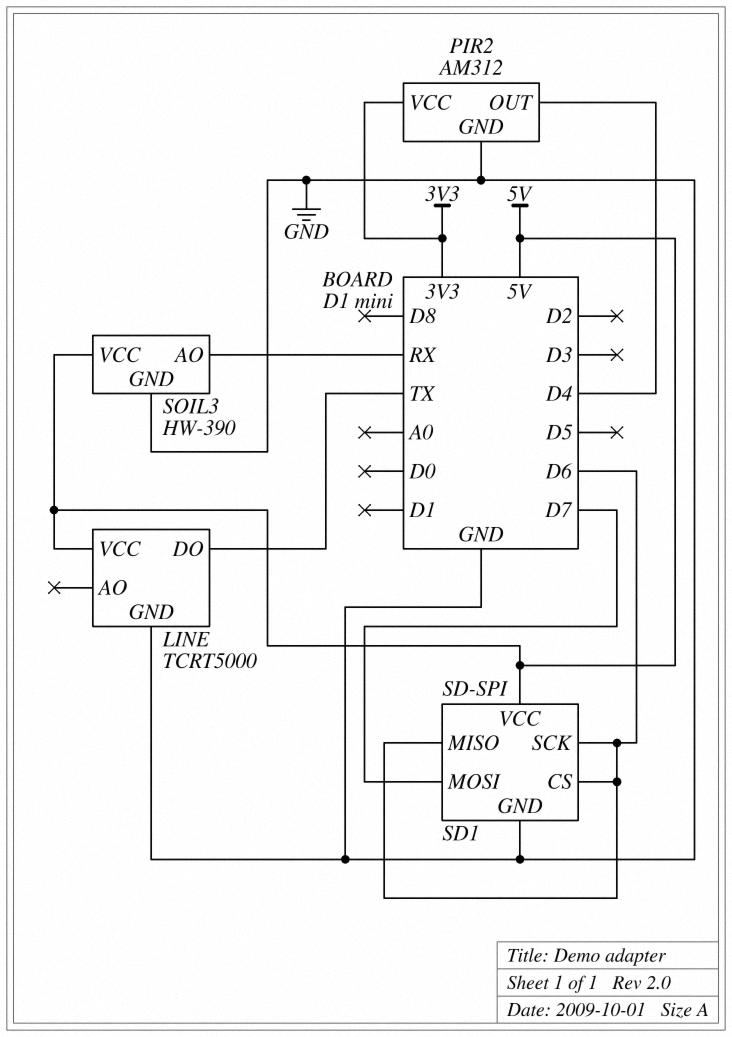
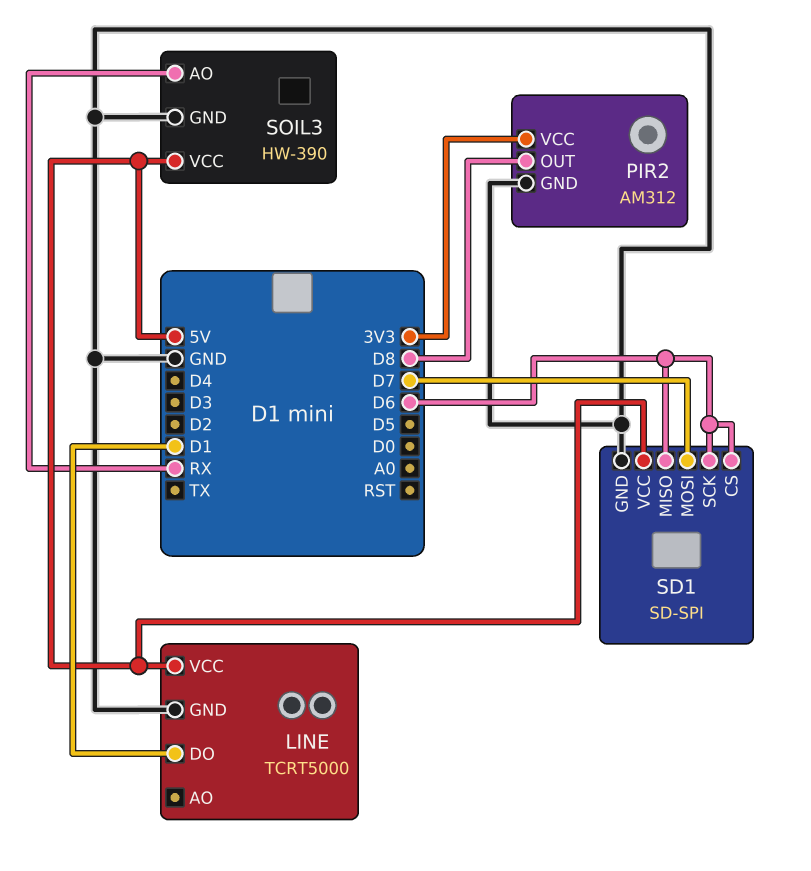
LINE pin DO: TX -> D1
PIR2 pin OUT: D4 -> D8

